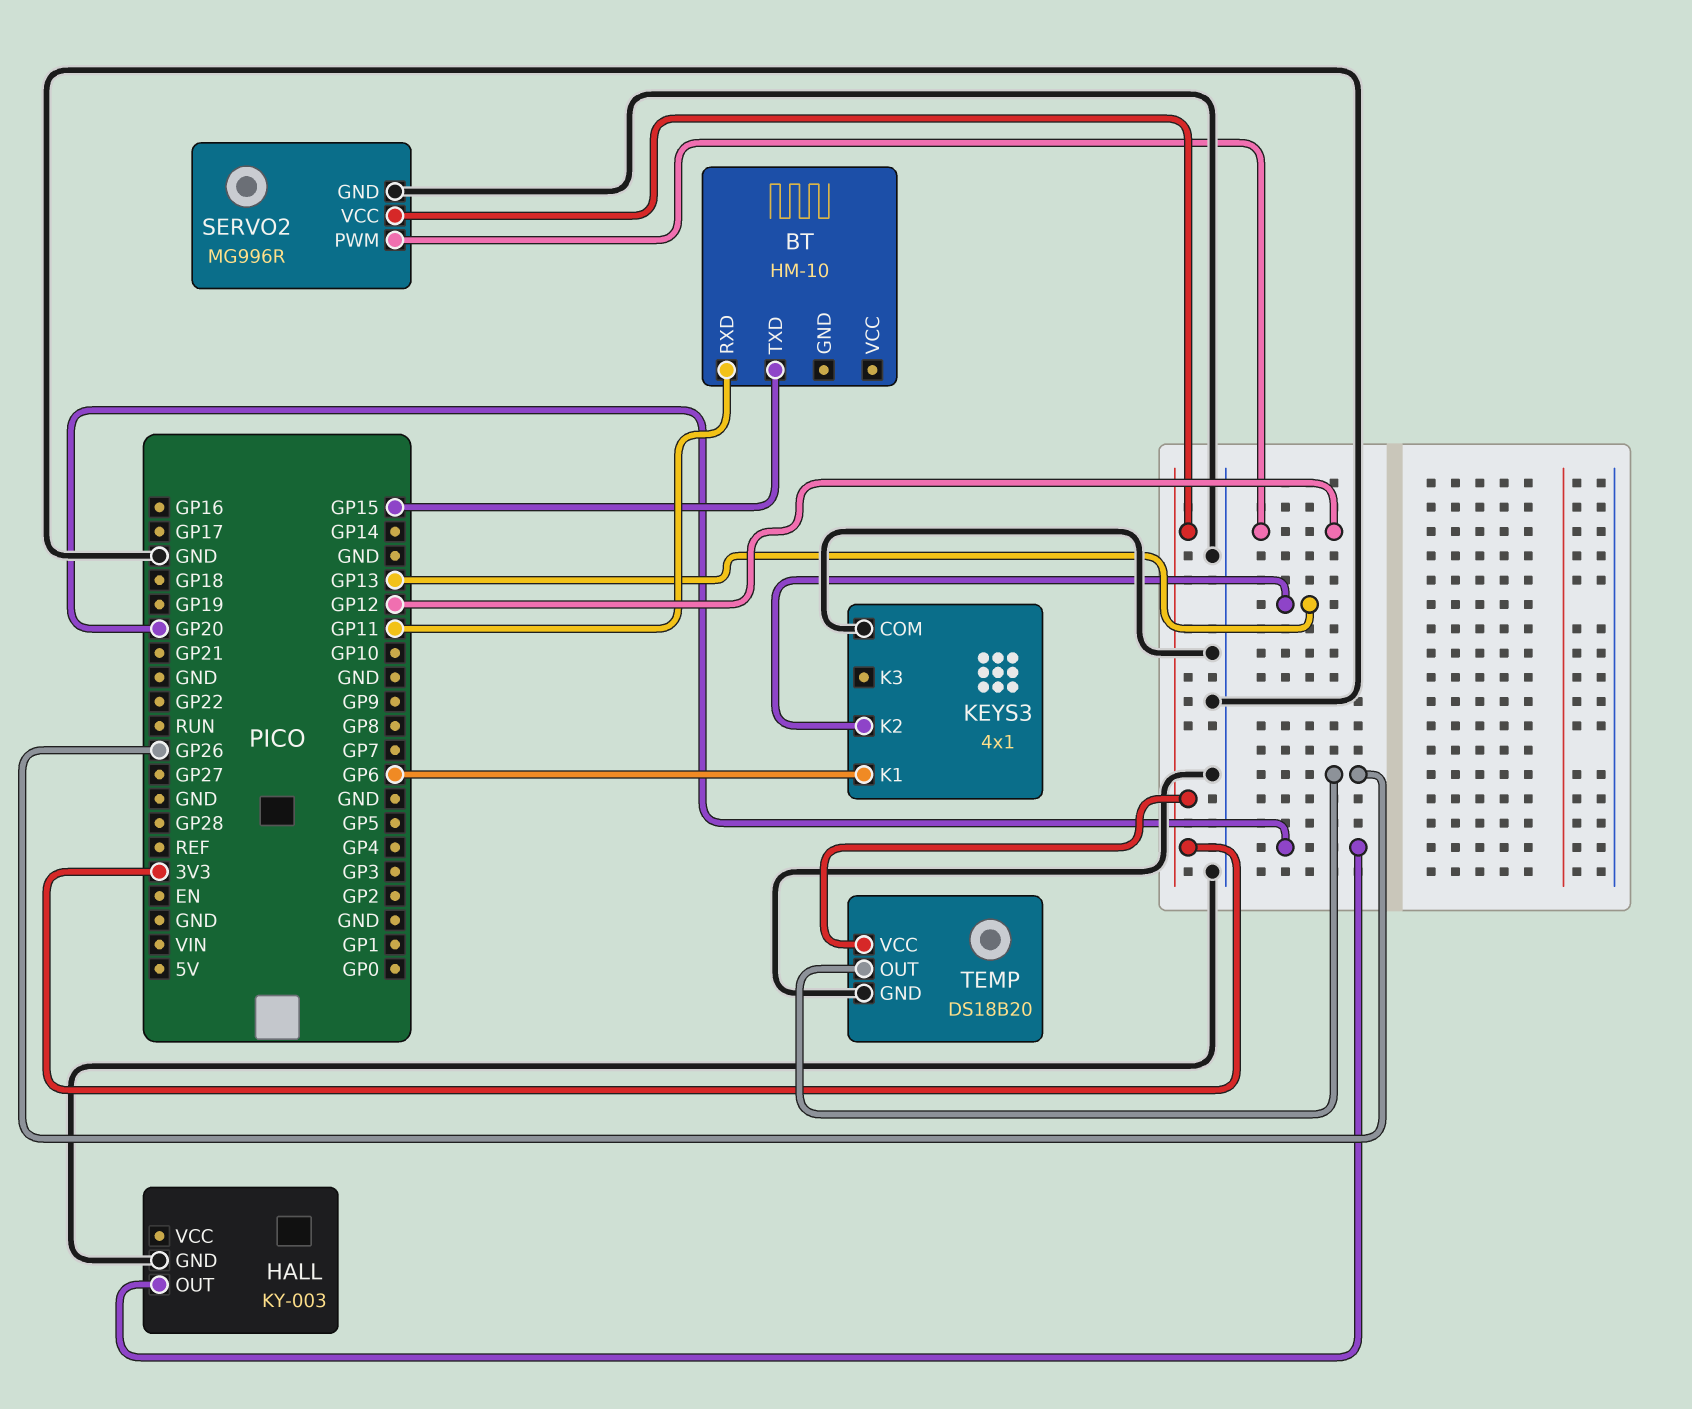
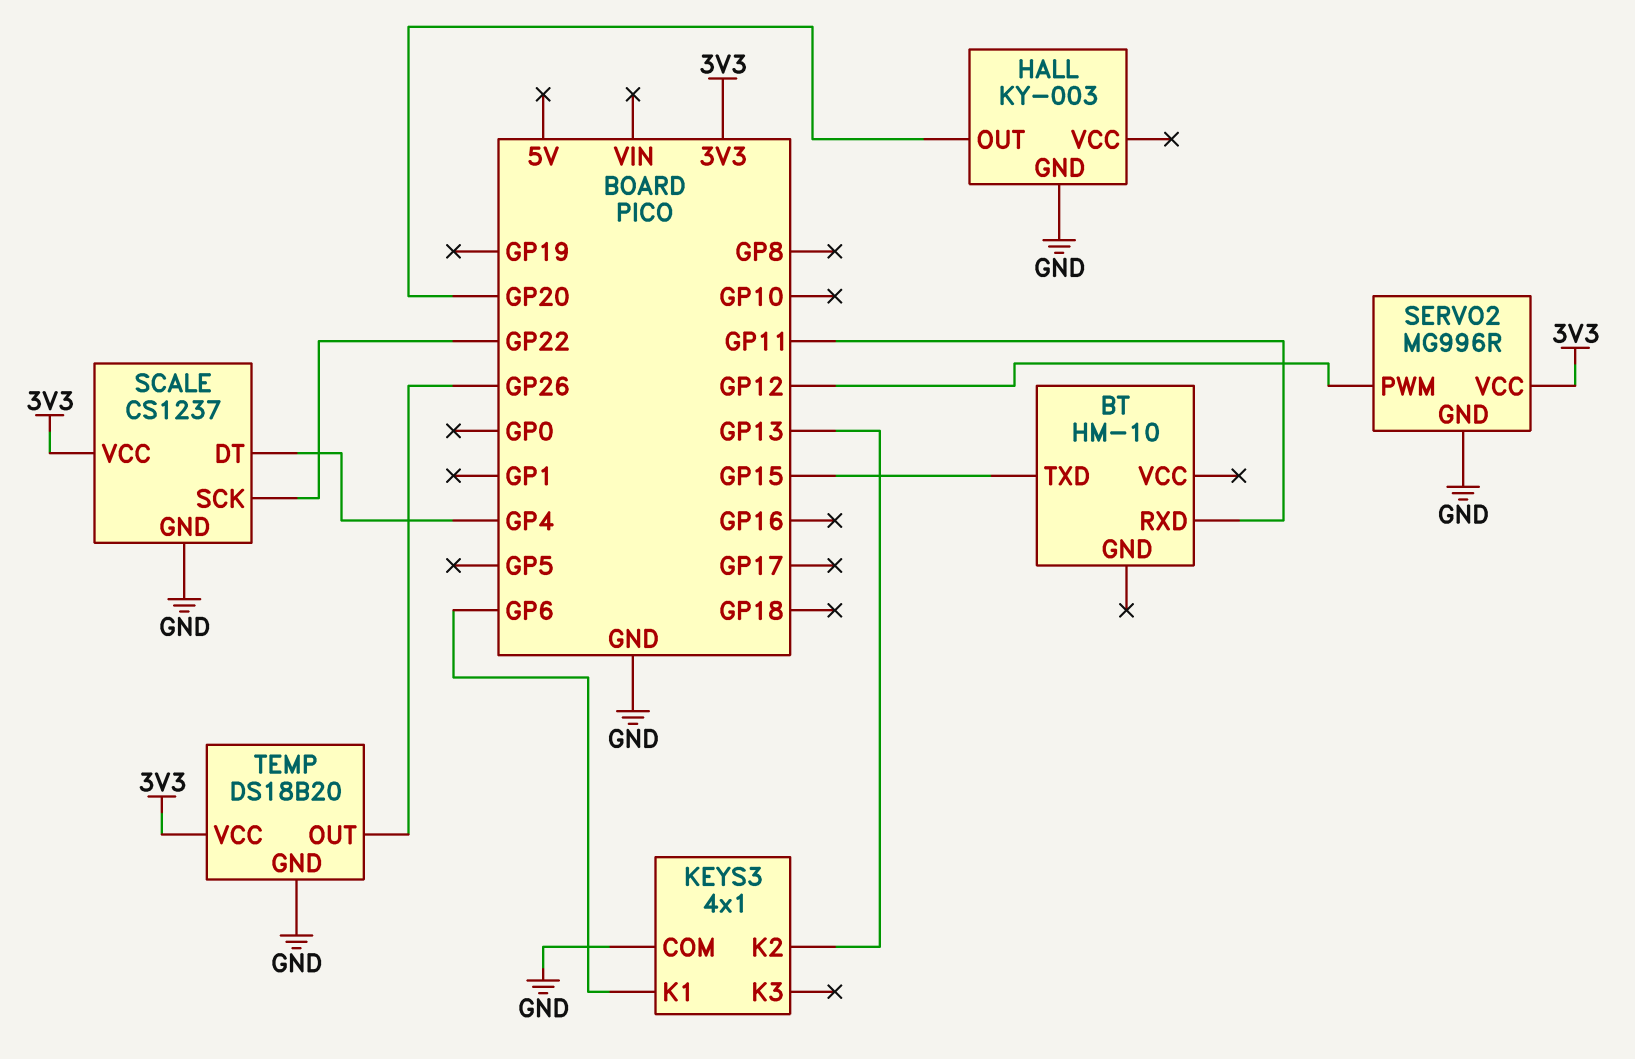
SCALE: none -> CS1237
SCALE pin DT: none -> GP4
SCALE pin GND: none -> GND
SCALE pin SCK: none -> GP22
SCALE pin VCC: none -> 3V3

